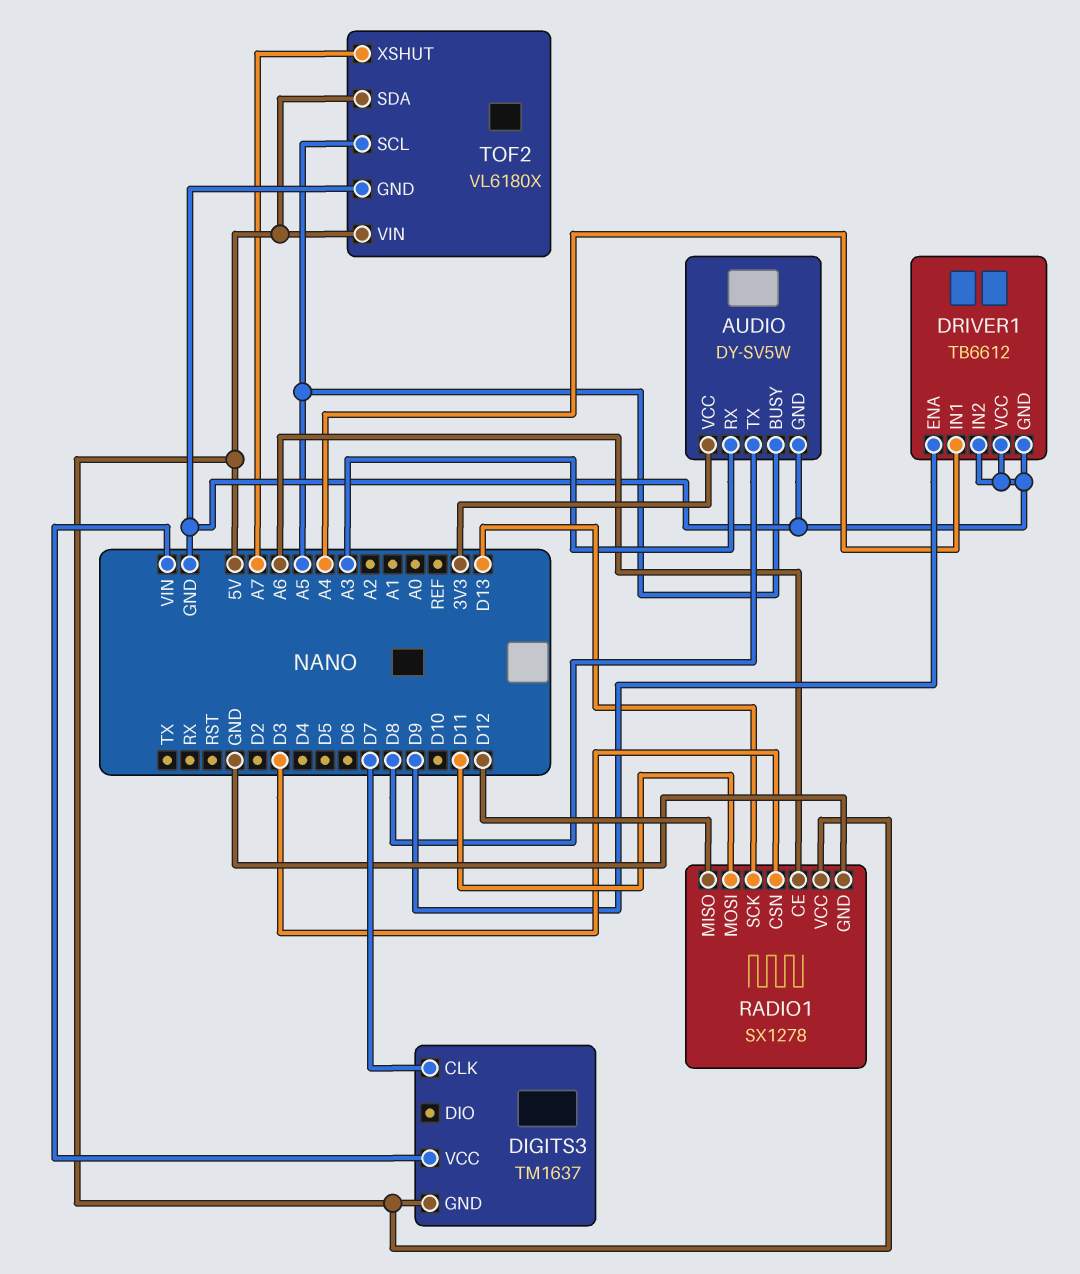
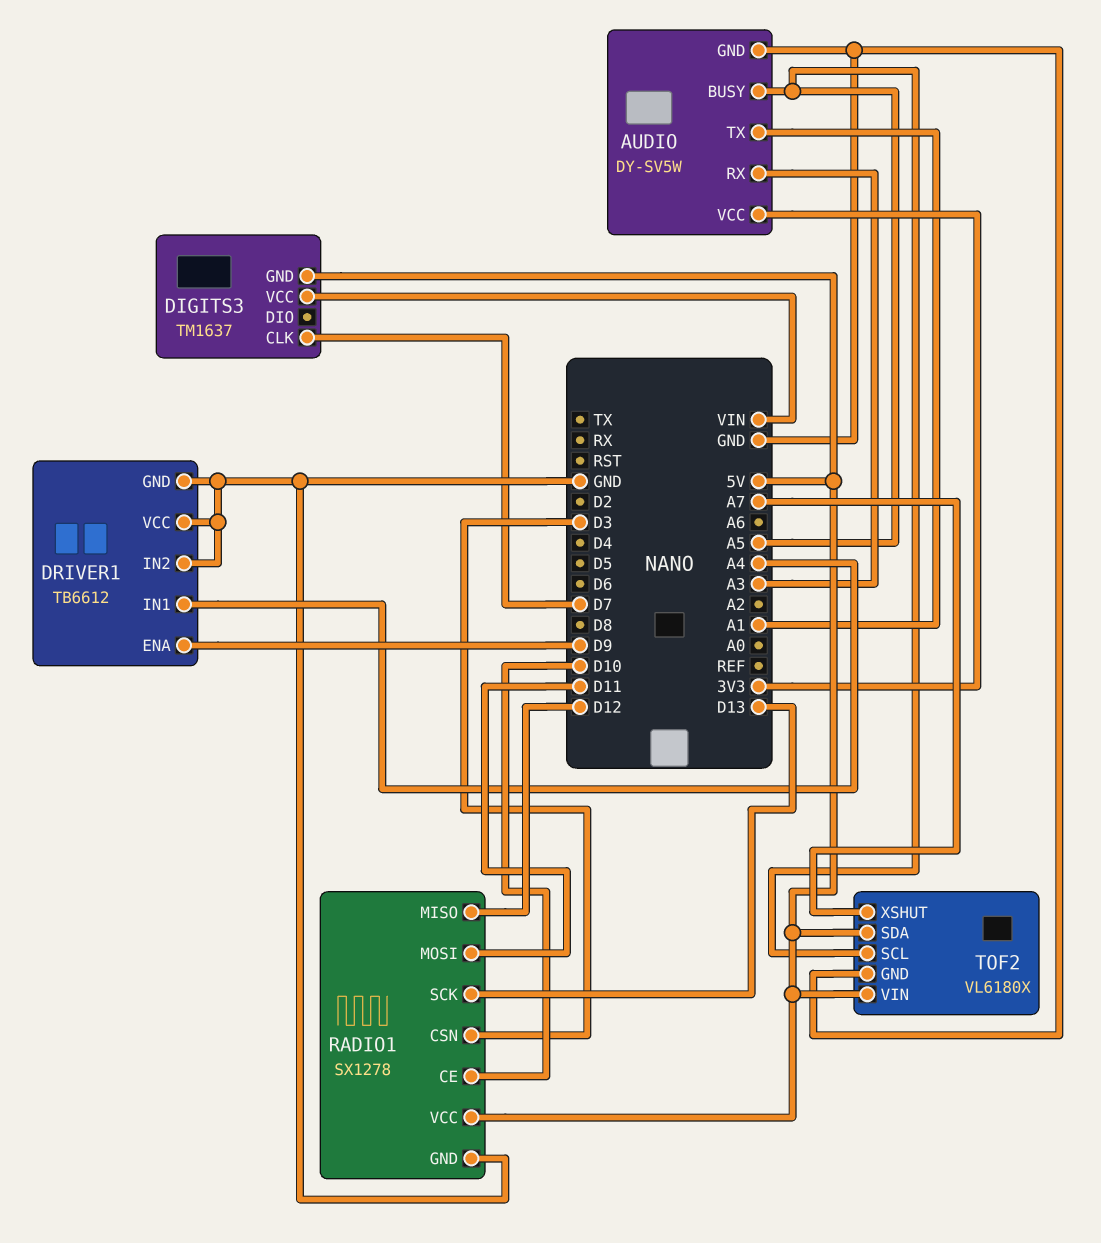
AUDIO pin TX: D8 -> A1
RADIO1 pin CE: A6 -> D10

